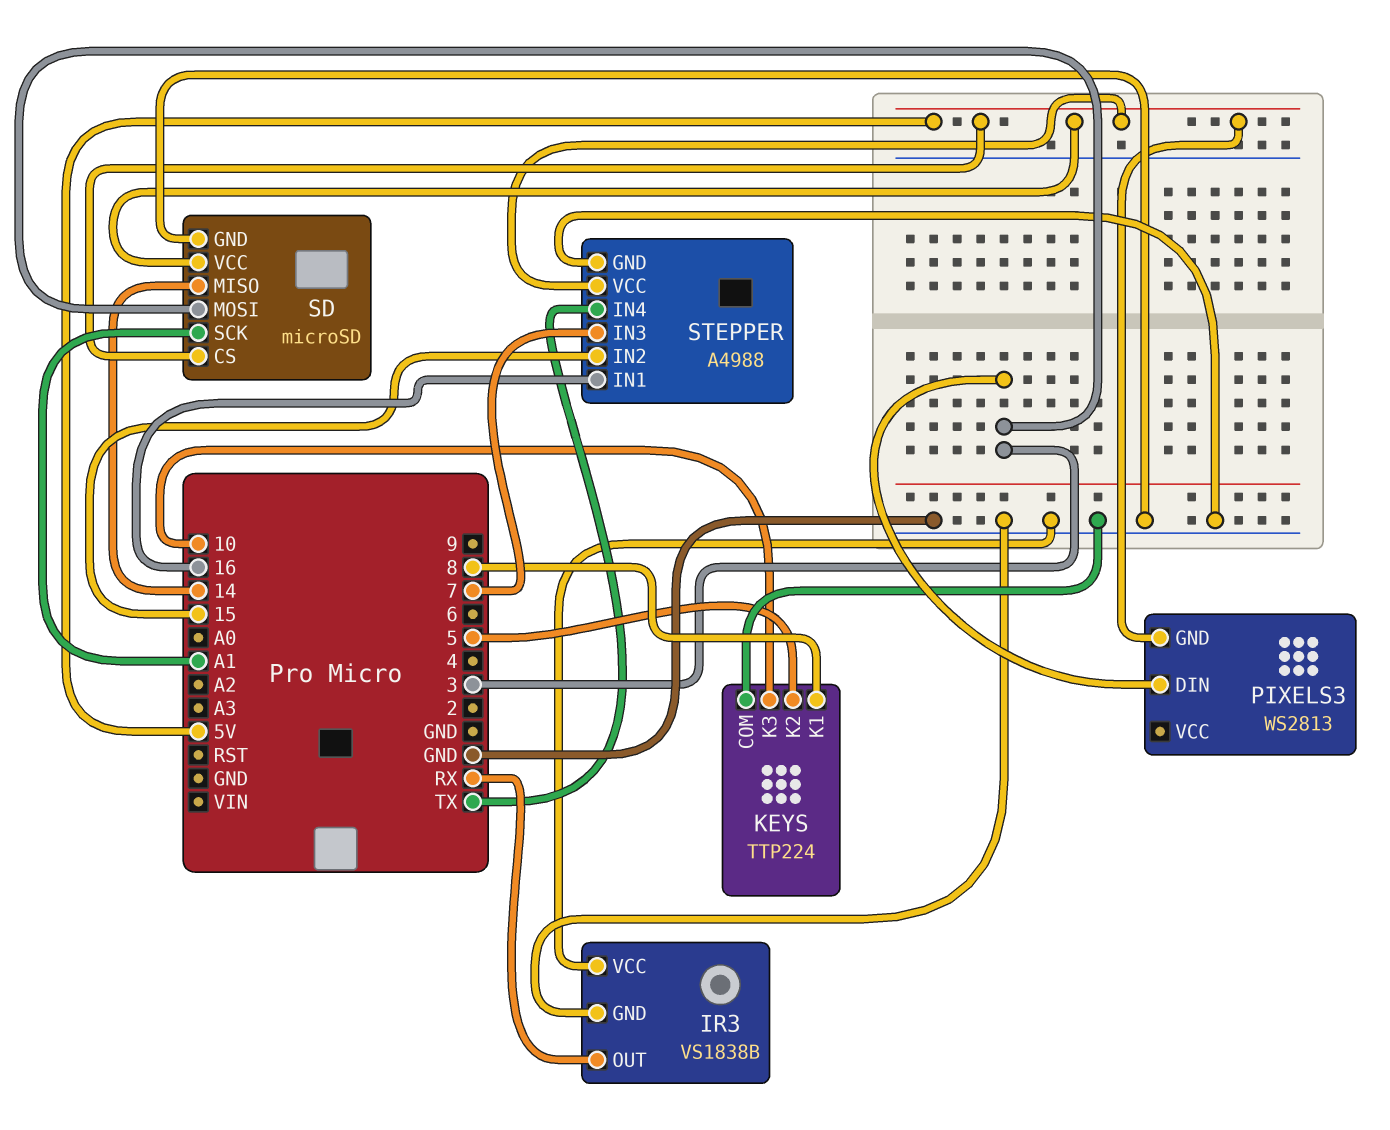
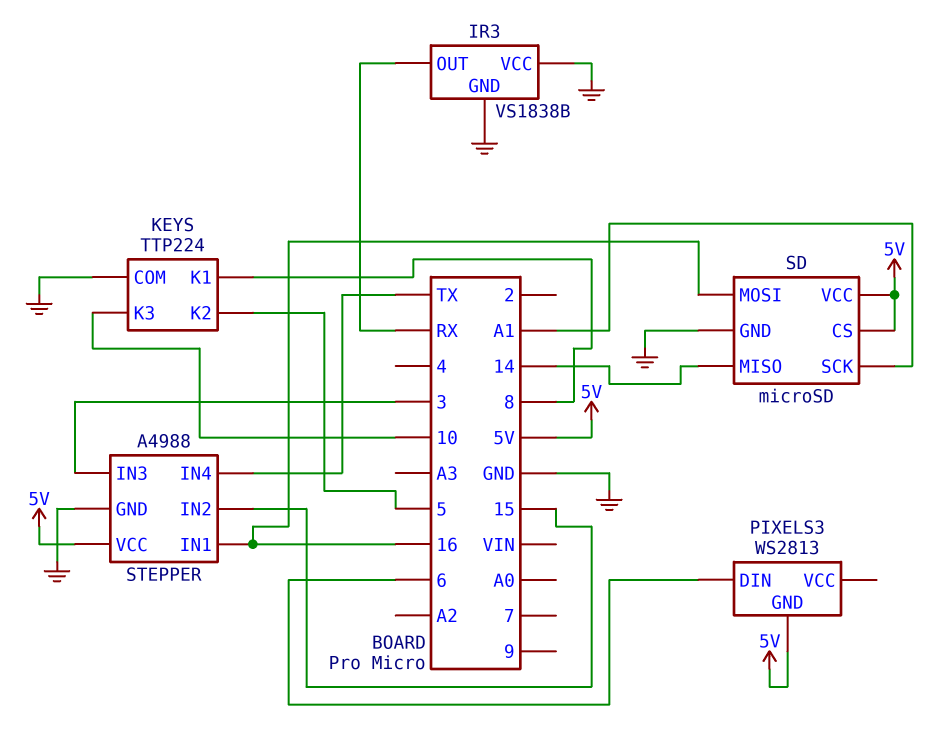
PIXELS3 pin DIN: 3 -> 6
SD pin MOSI: 3 -> 16
STEPPER pin IN3: 7 -> 3

